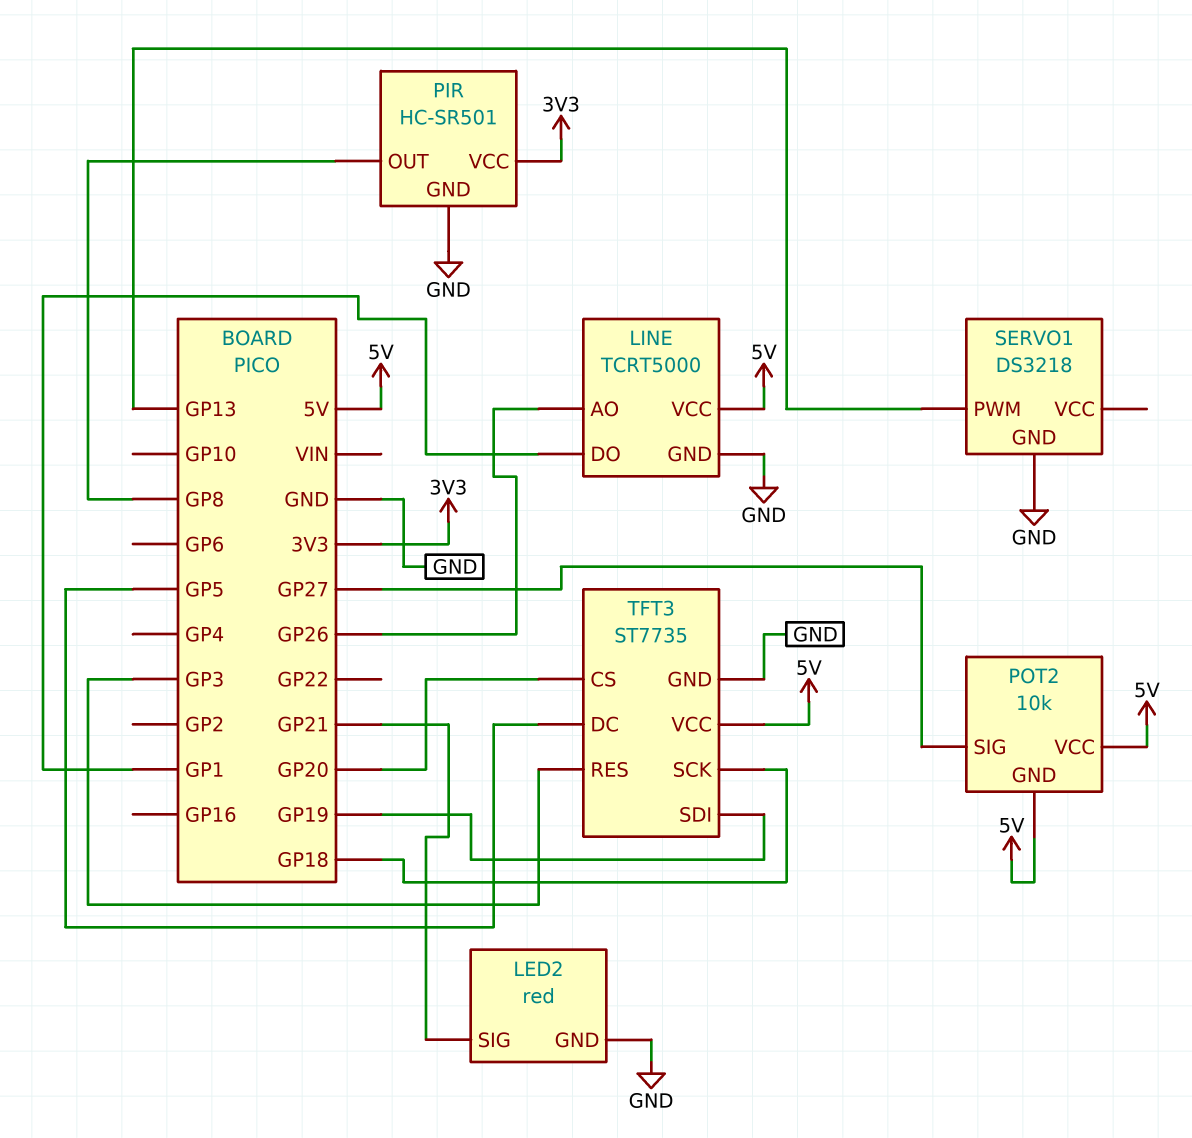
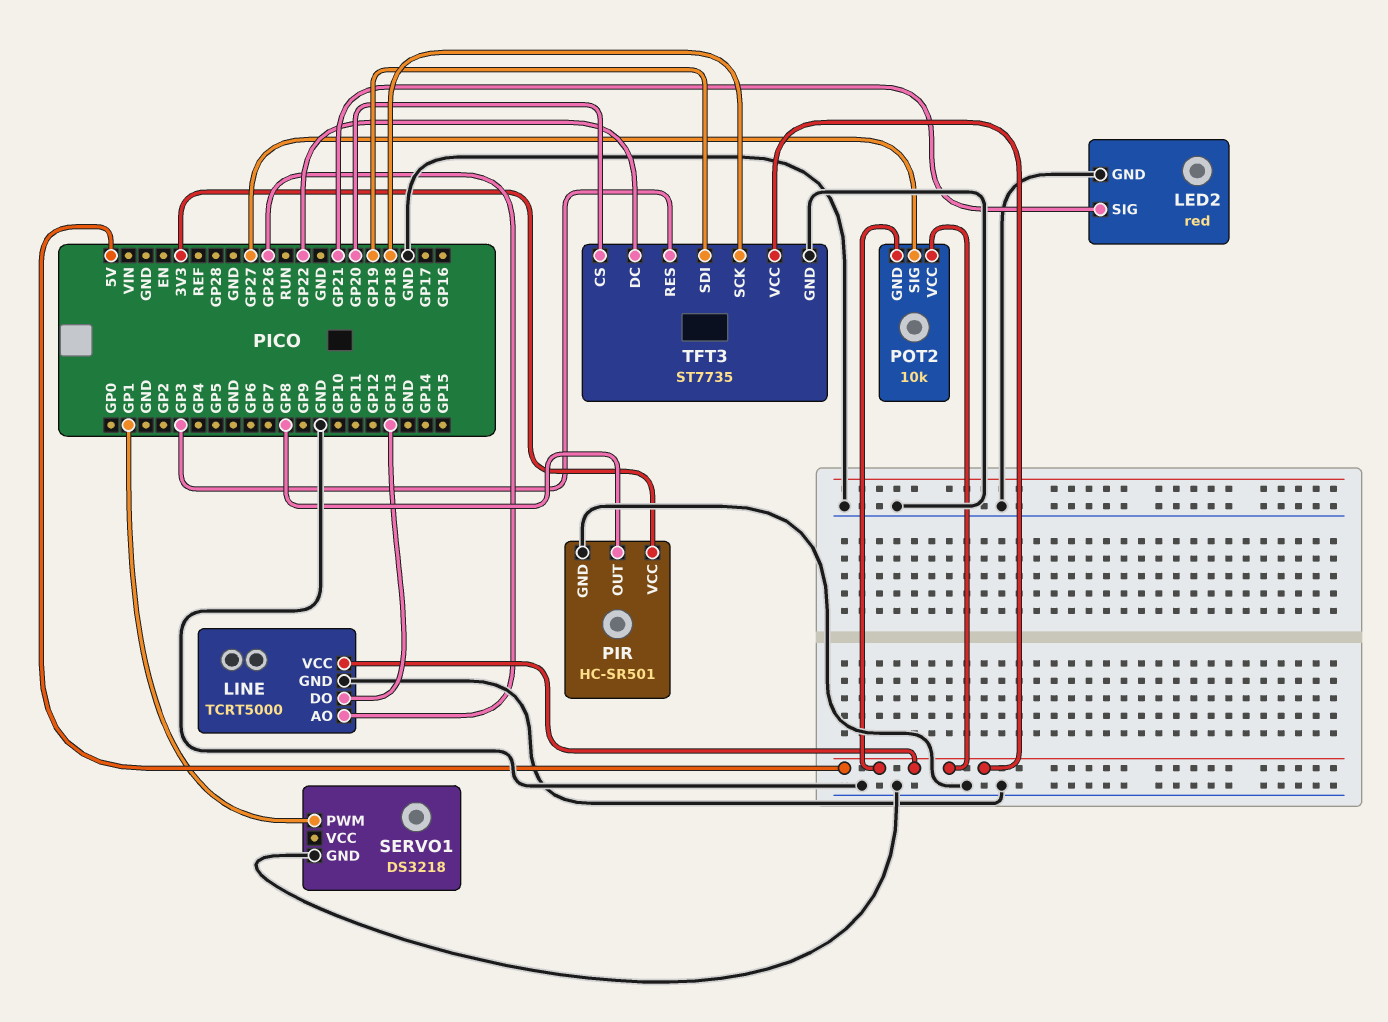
LINE pin DO: GP1 -> GP13
SERVO1 pin PWM: GP13 -> GP1
TFT3 pin DC: GP5 -> GP22

